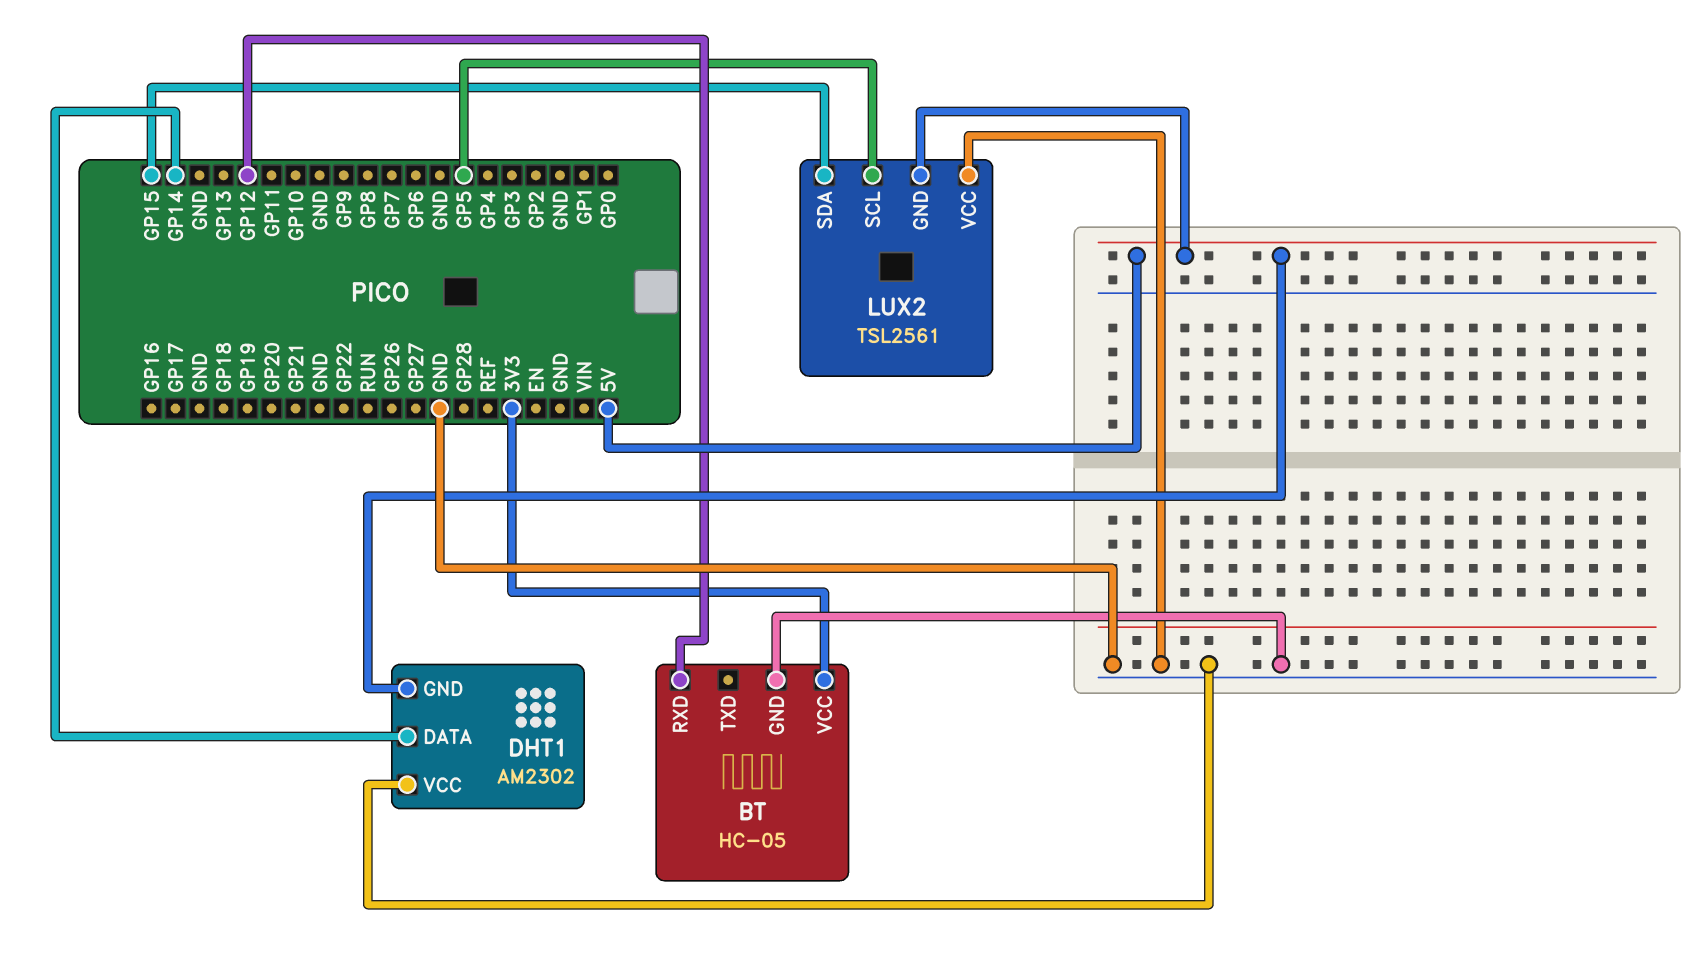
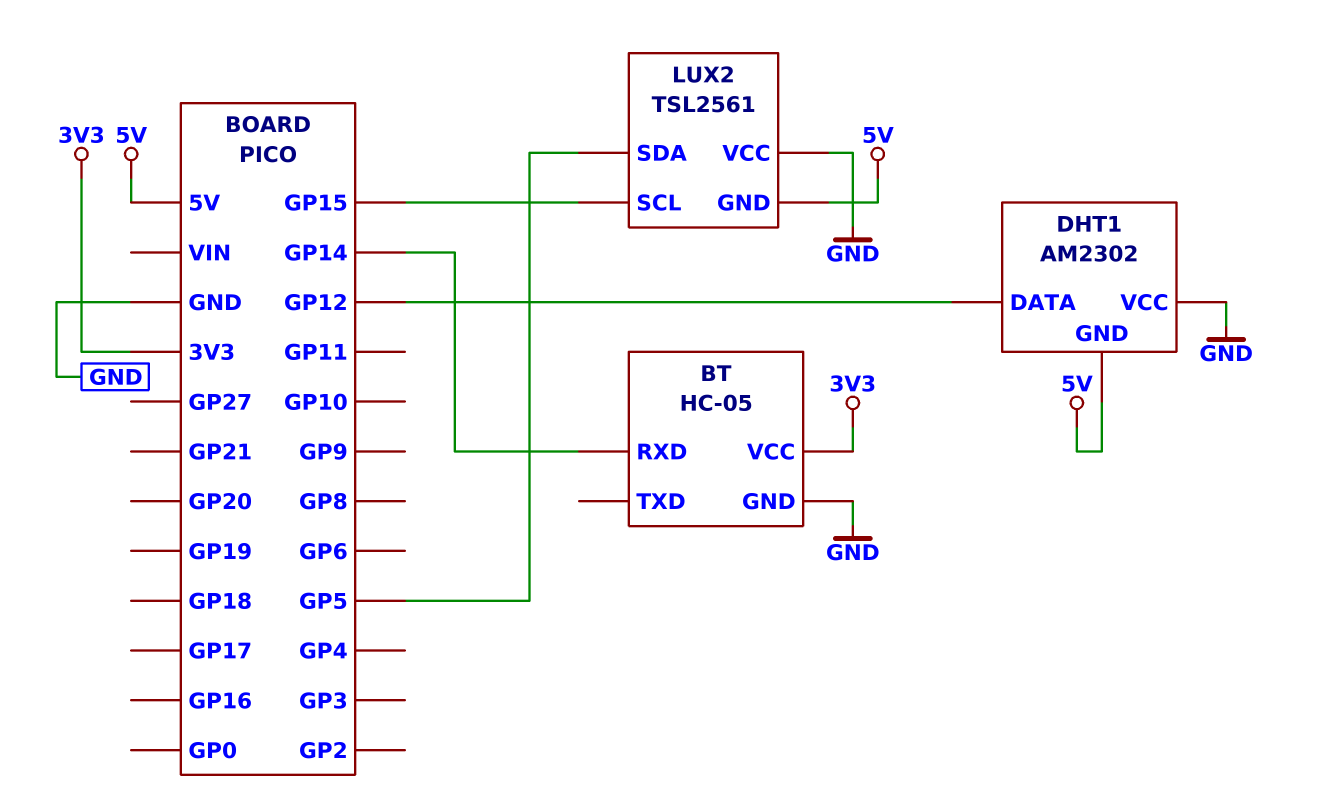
BT pin RXD: GP12 -> GP14
DHT1 pin DATA: GP14 -> GP12
LUX2 pin SCL: GP5 -> GP15
LUX2 pin SDA: GP15 -> GP5

